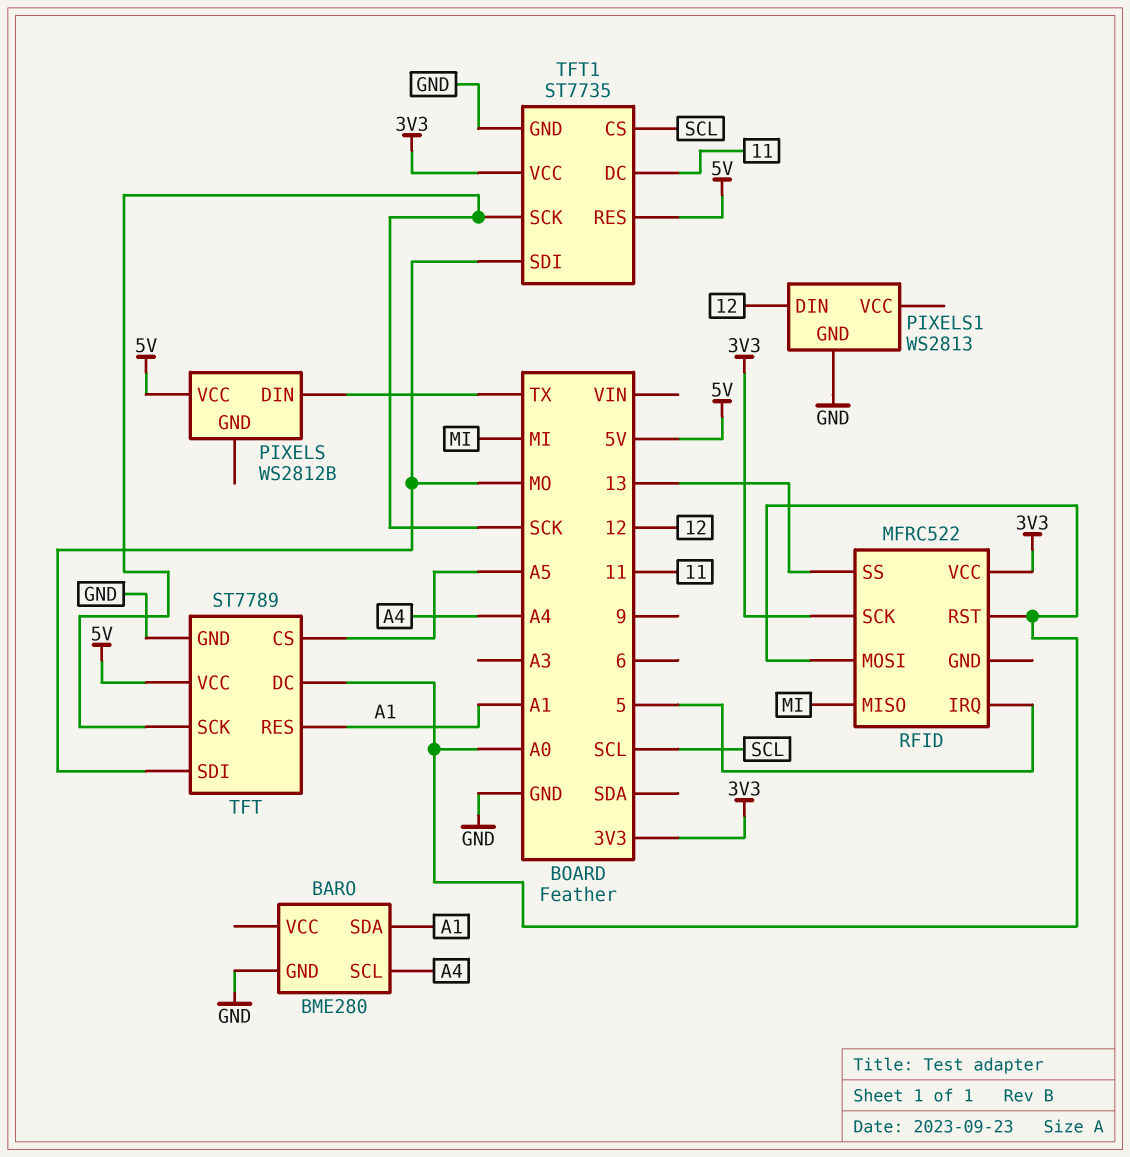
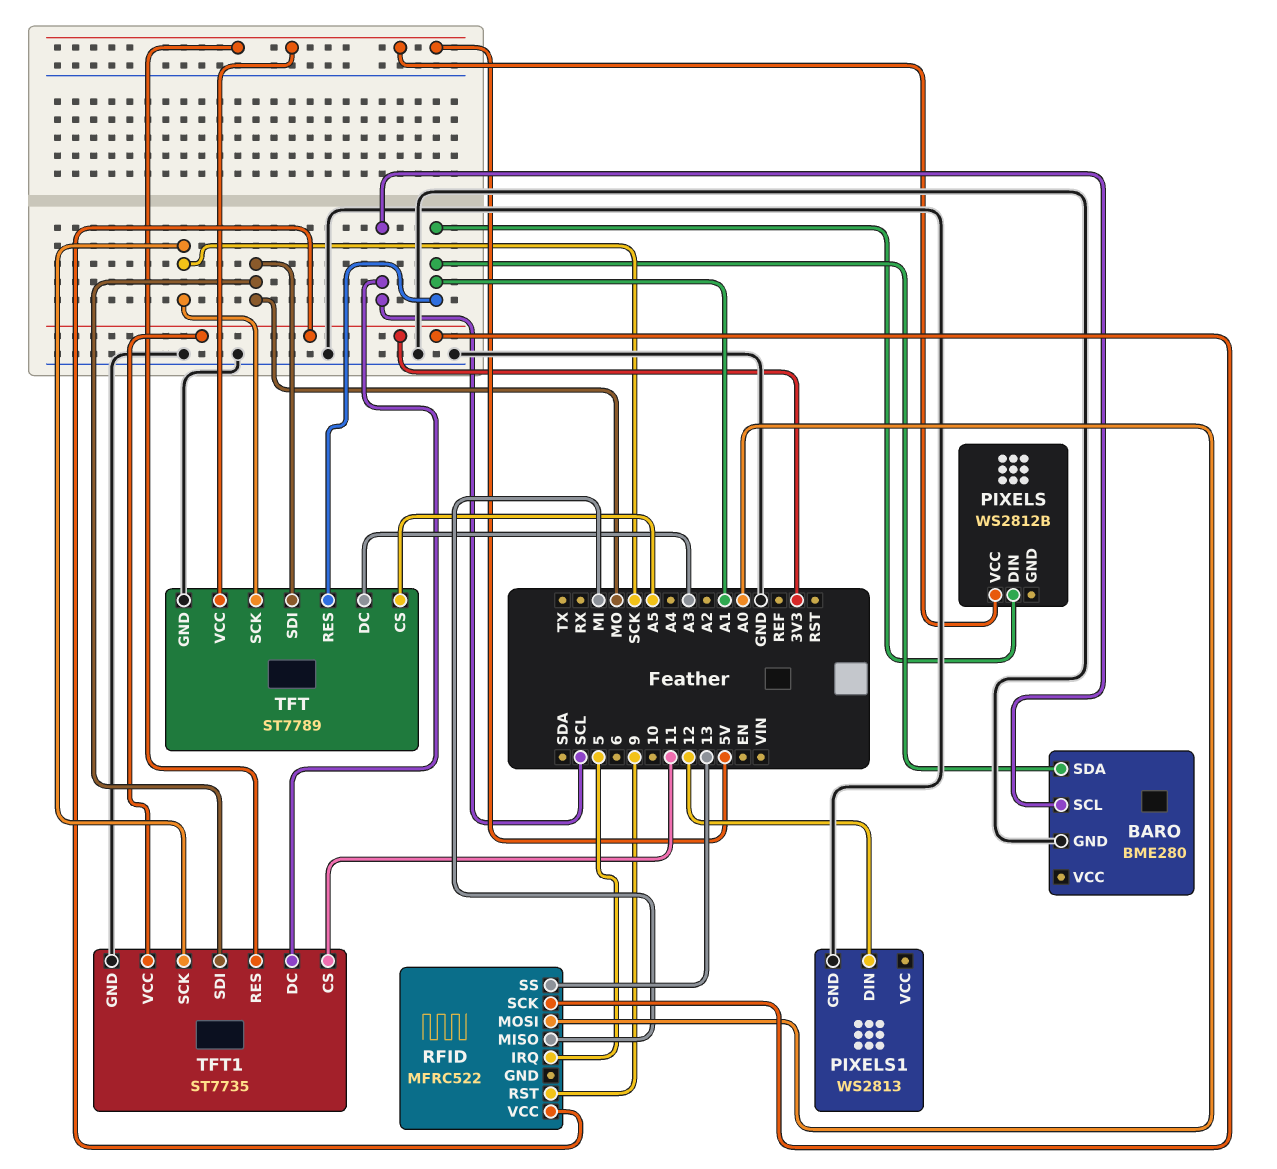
BARO pin SCL: A4 -> SCL
PIXELS pin DIN: TX -> A1
RFID pin RST: A0 -> 9
TFT pin DC: A0 -> A3
TFT1 pin CS: SCL -> 11
TFT1 pin DC: 11 -> SCL

